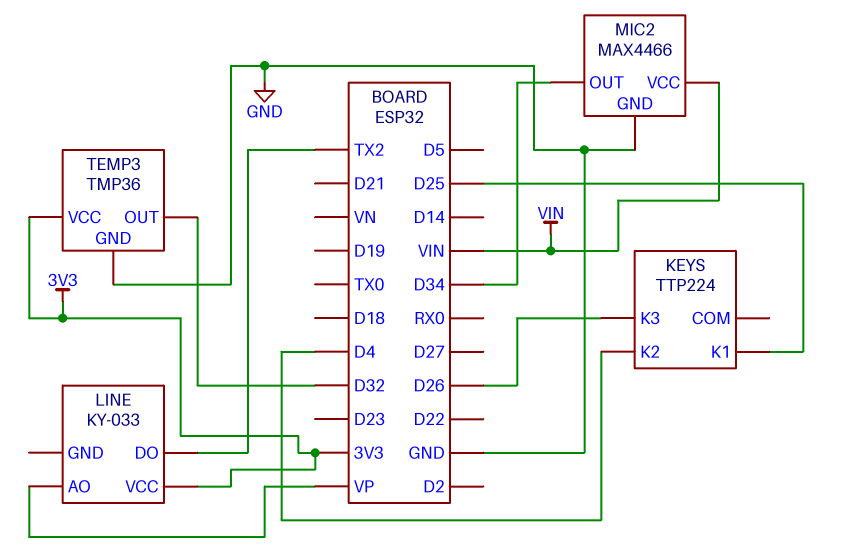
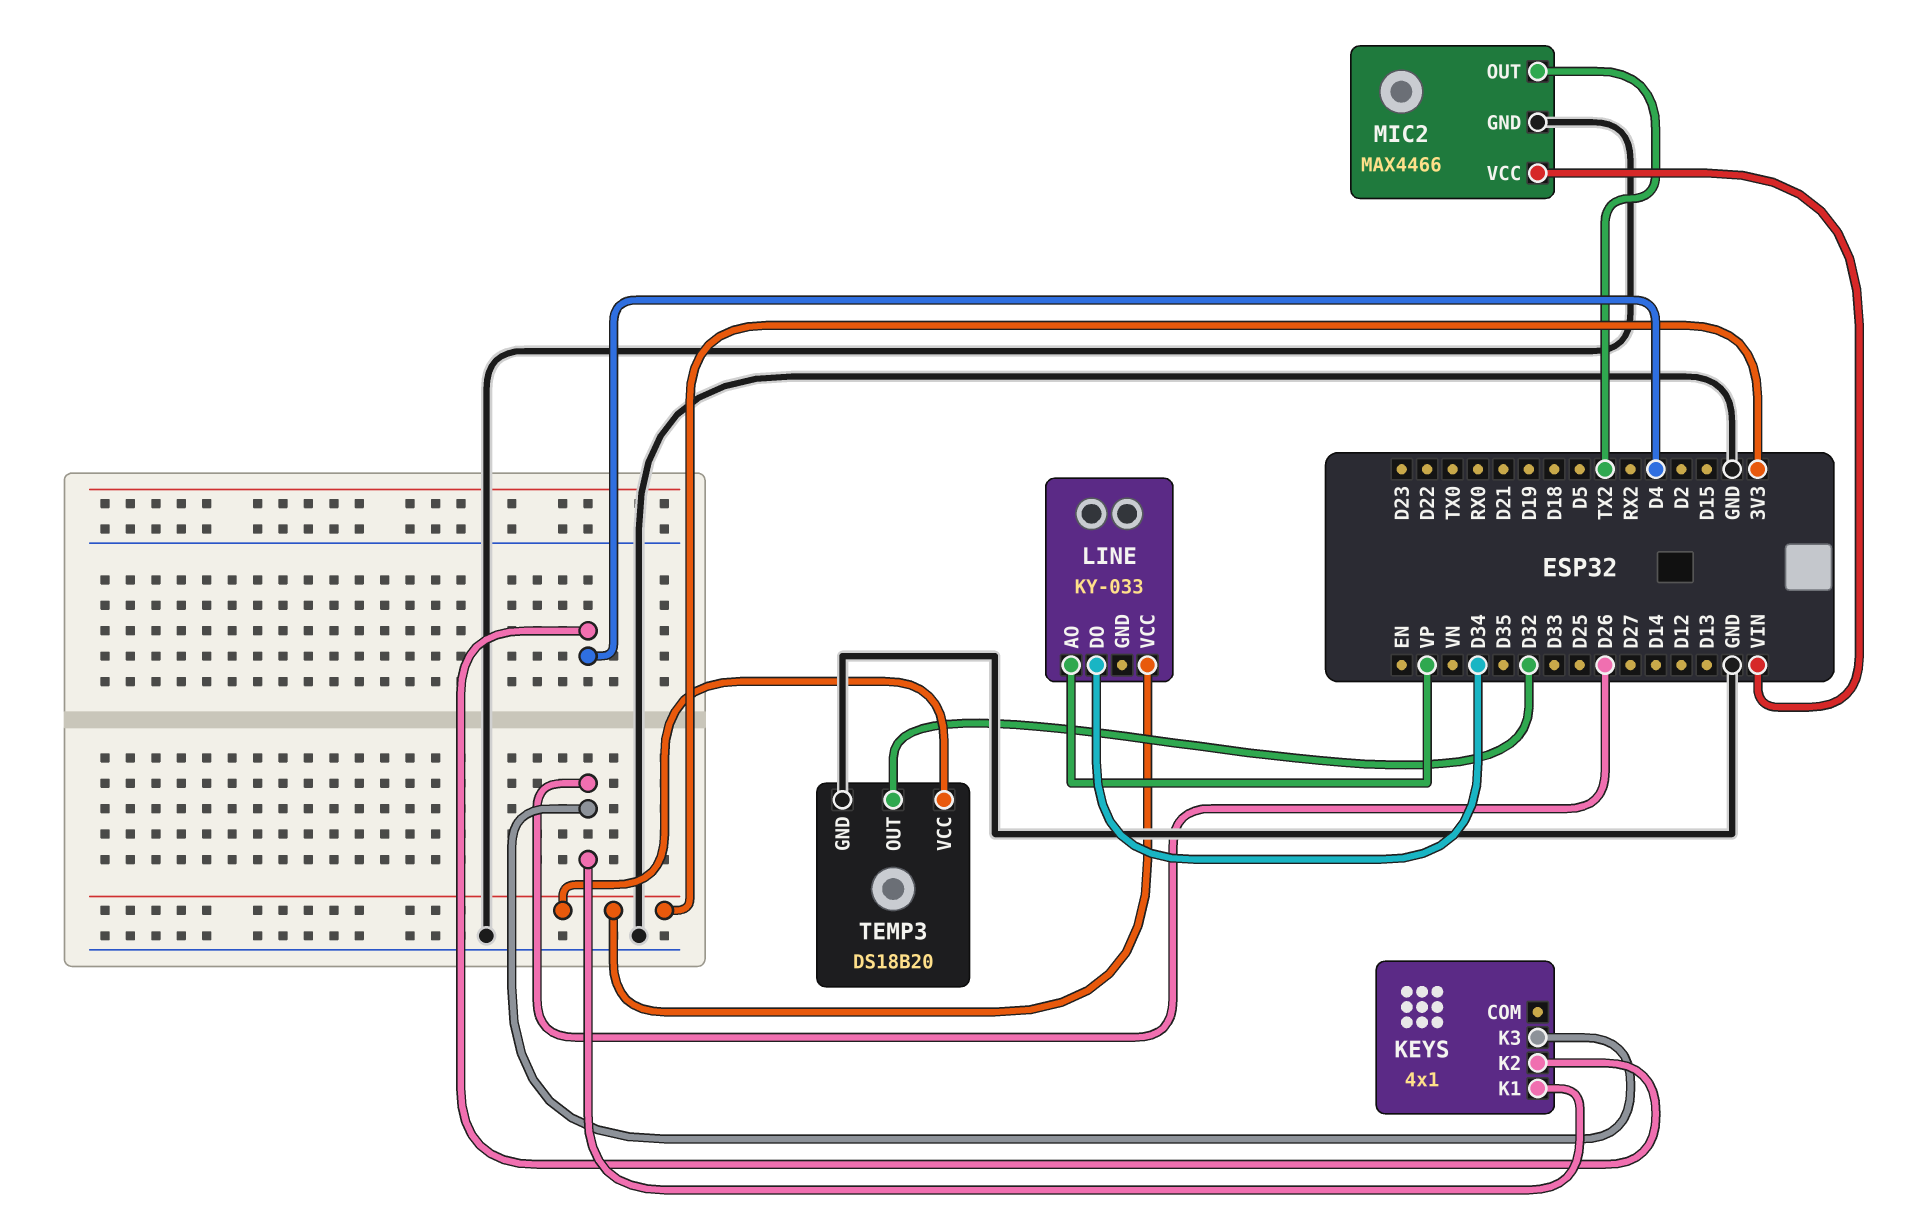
KEYS: TTP224 -> 4x1
KEYS pin K1: D25 -> D26
LINE pin DO: TX2 -> D34
MIC2 pin OUT: D34 -> TX2
TEMP3: TMP36 -> DS18B20

